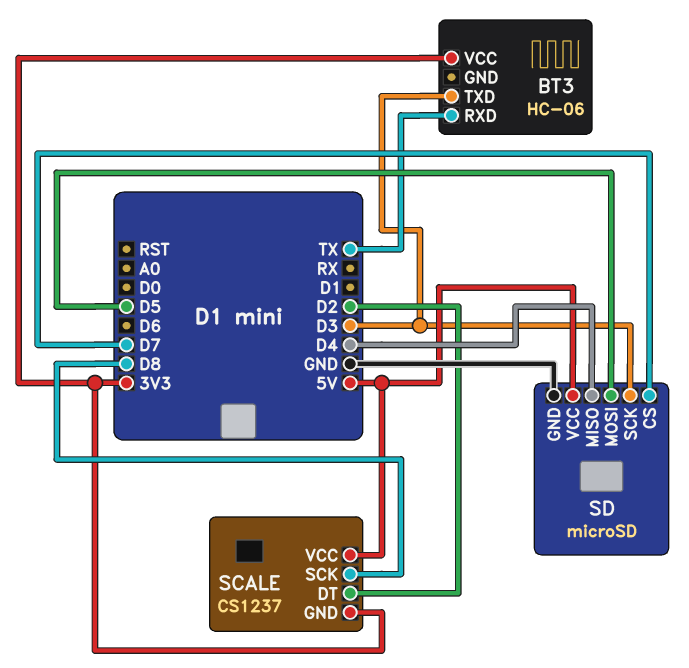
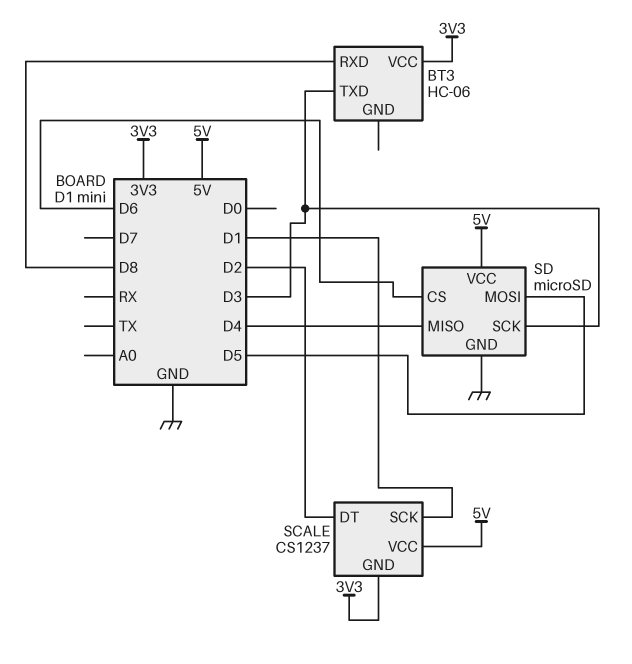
BT3 pin RXD: TX -> D8
SCALE pin SCK: D8 -> D1
SD pin CS: D7 -> D6

